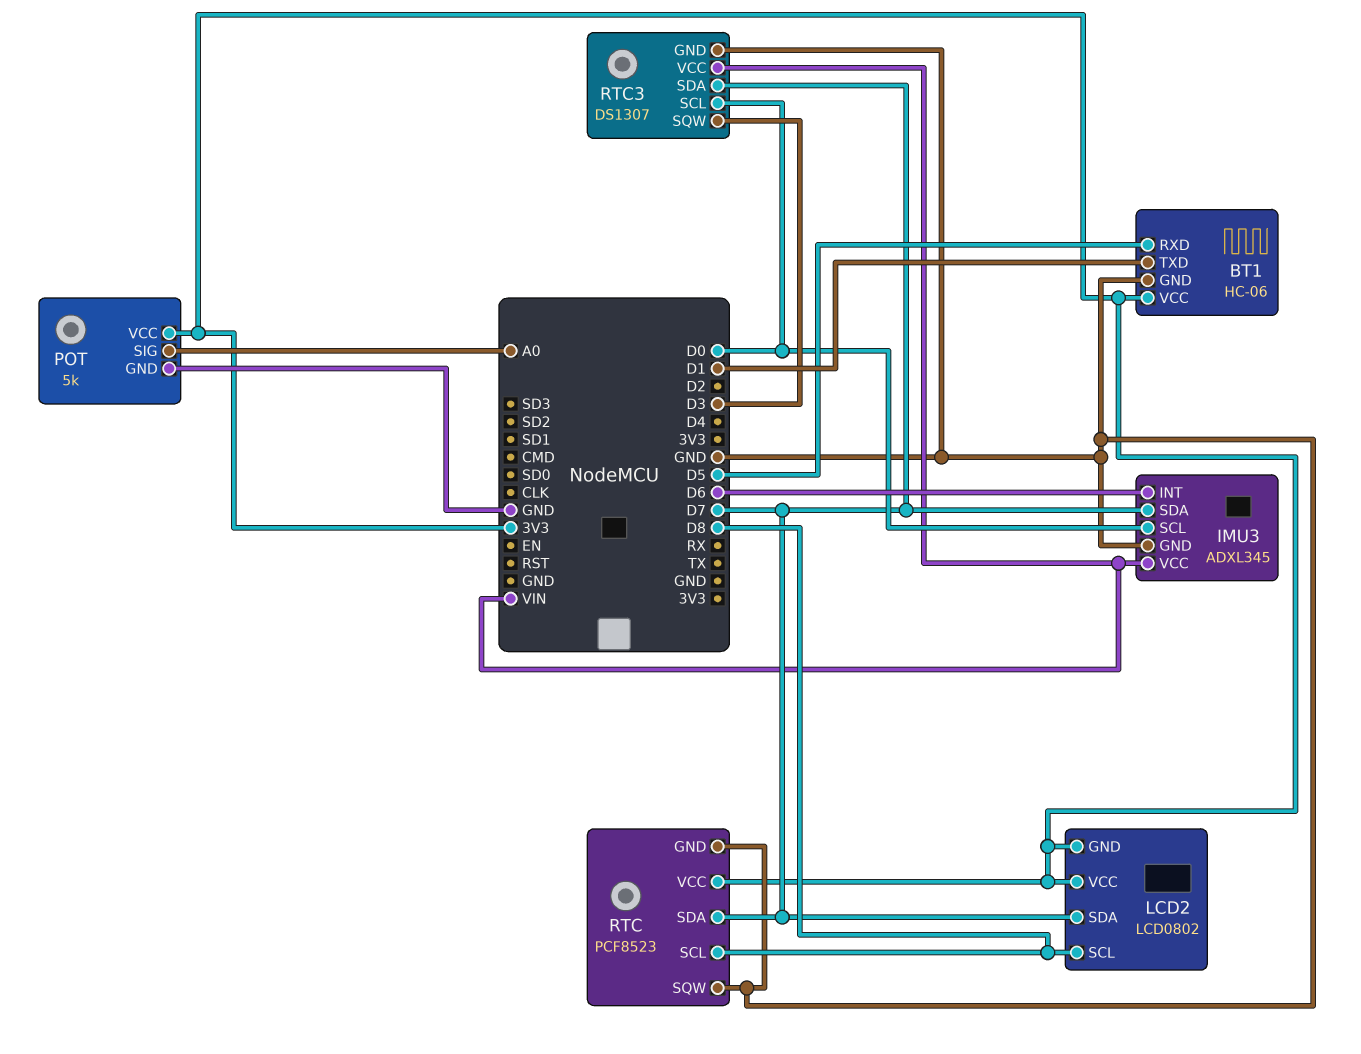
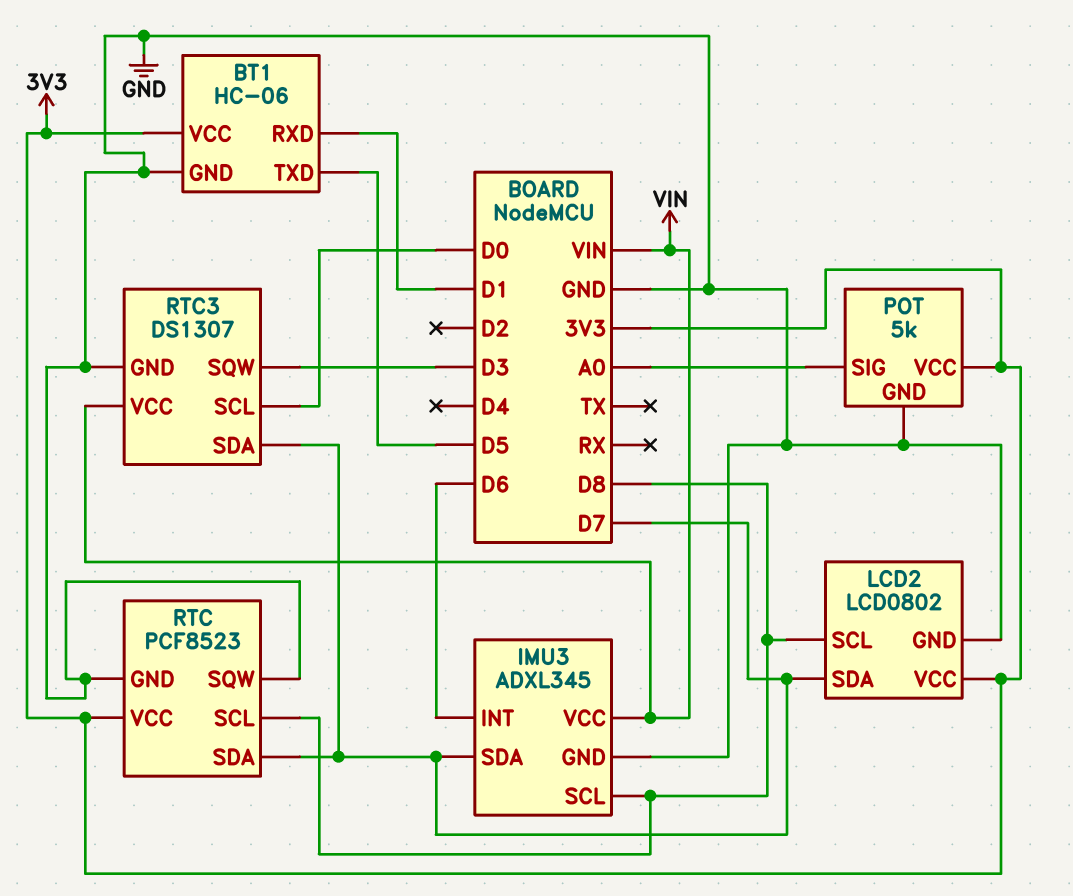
BT1 pin RXD: D5 -> D1
BT1 pin TXD: D1 -> D5
IMU3 pin SCL: D0 -> D8
LCD2 pin GND: 3V3 -> GND

